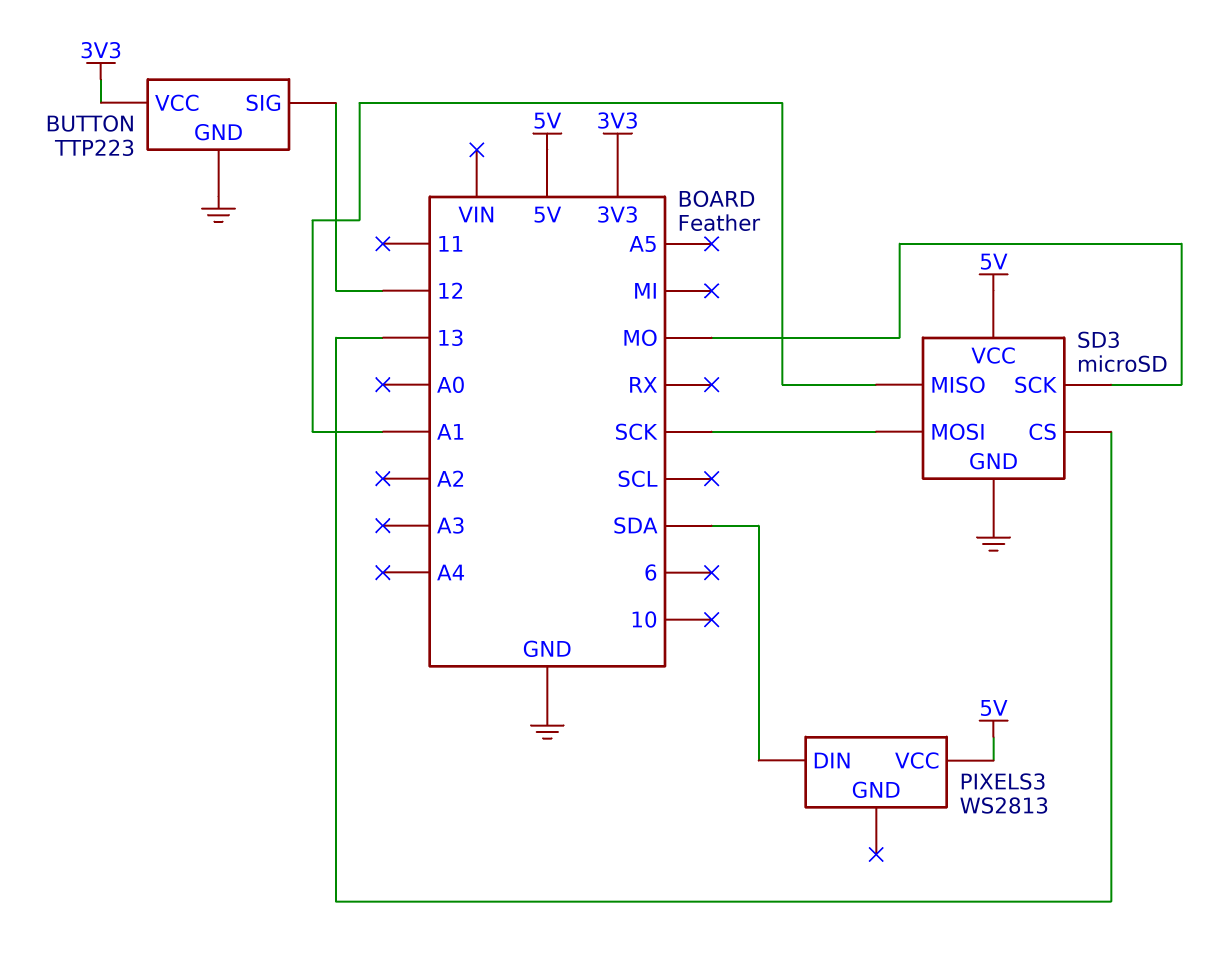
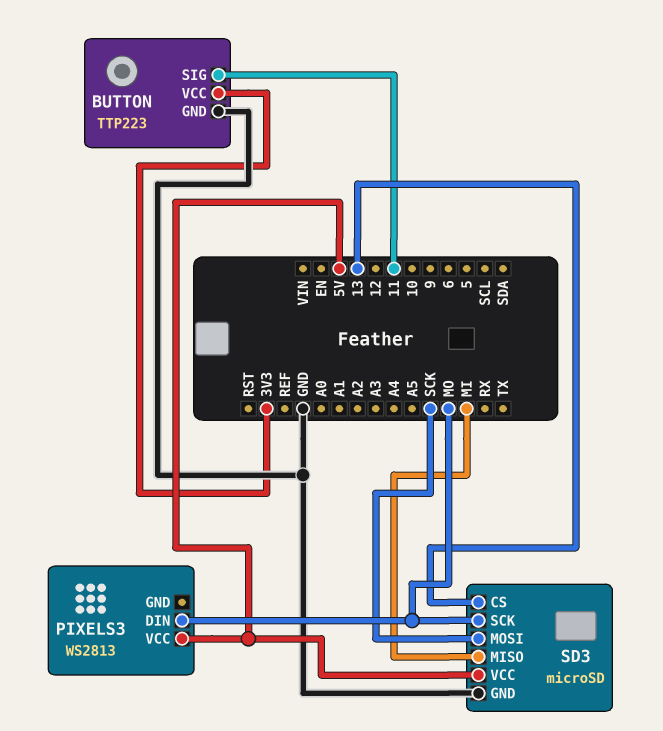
BUTTON pin SIG: 12 -> 11
PIXELS3 pin DIN: SDA -> MO
SD3 pin MISO: A1 -> MI

